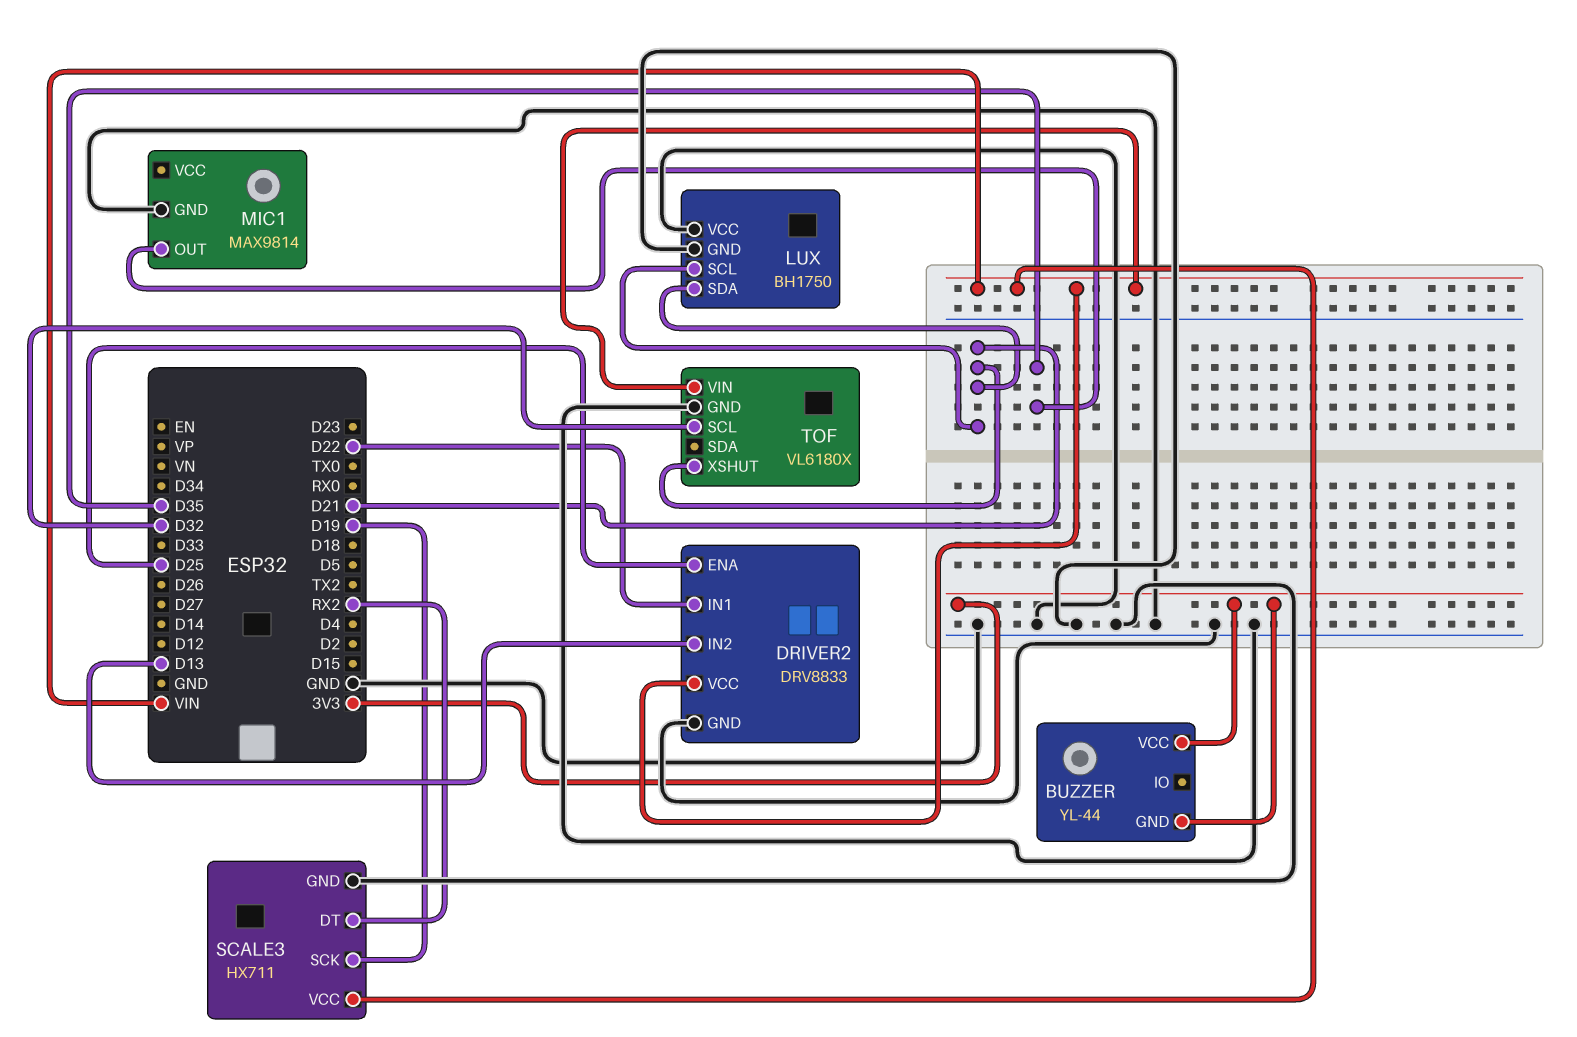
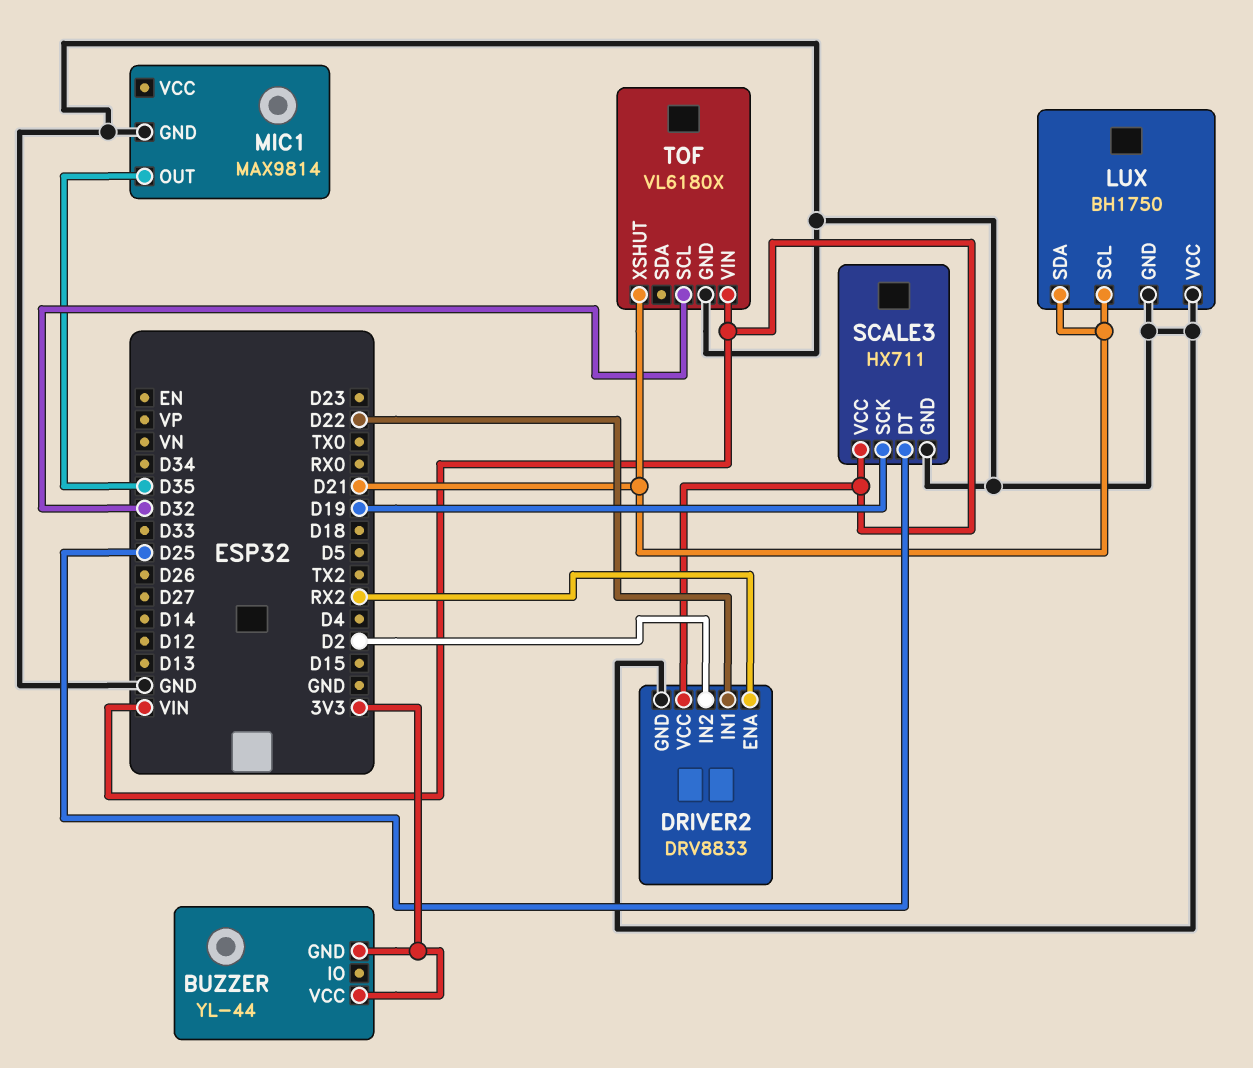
DRIVER2 pin ENA: D25 -> RX2
DRIVER2 pin IN2: D13 -> D2
SCALE3 pin DT: RX2 -> D25

